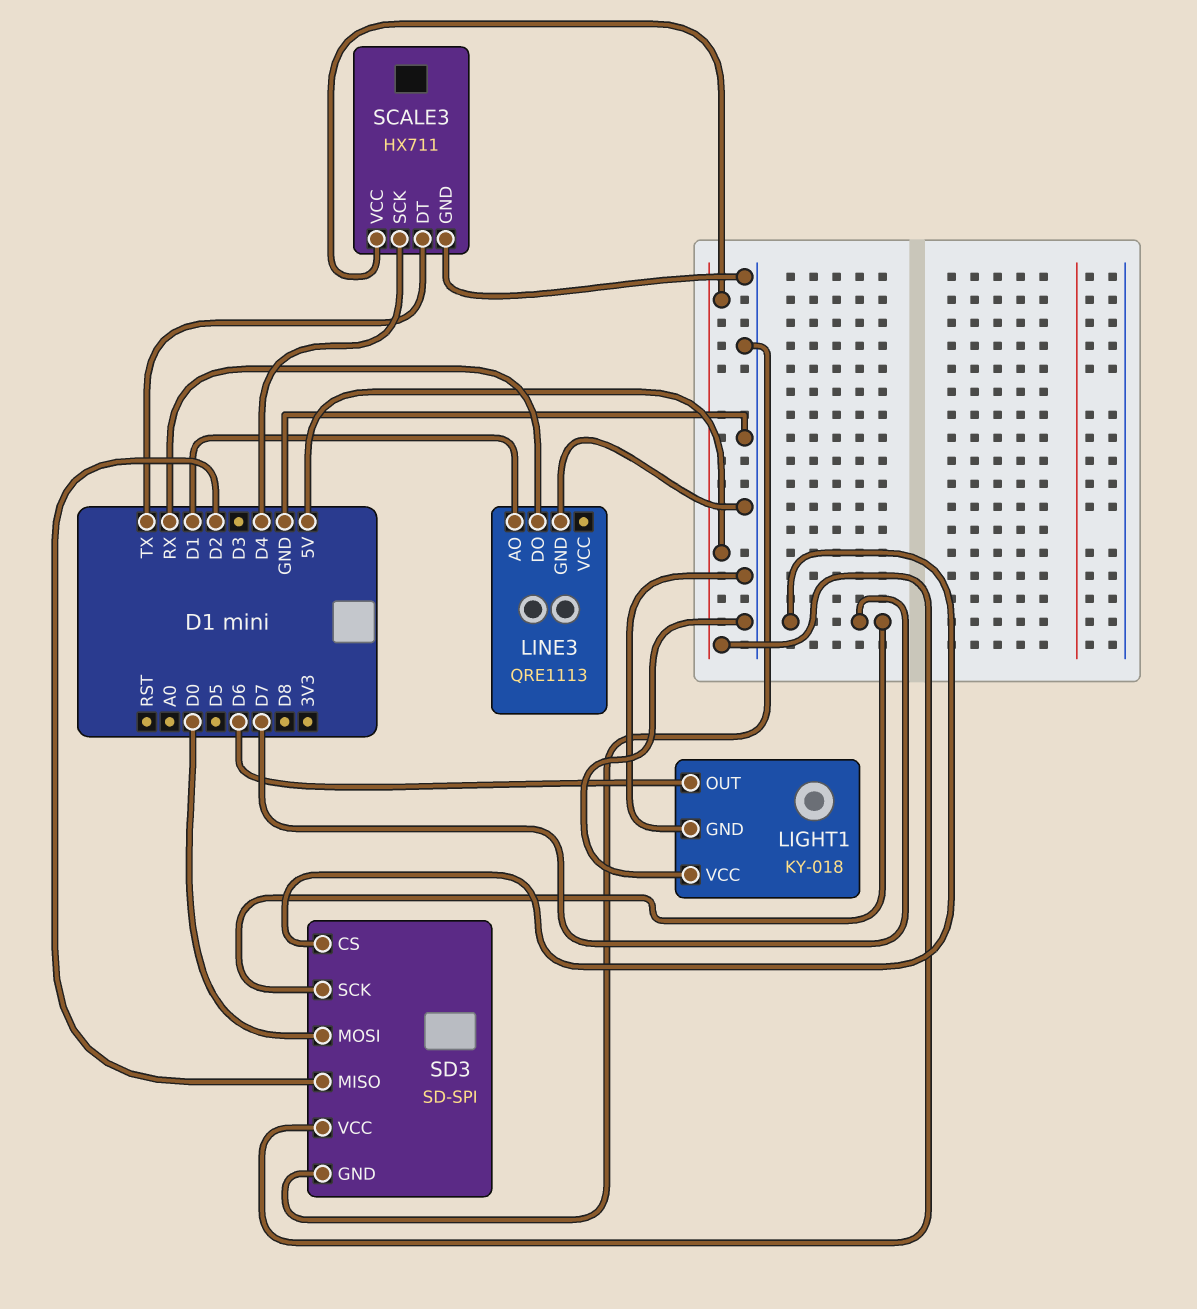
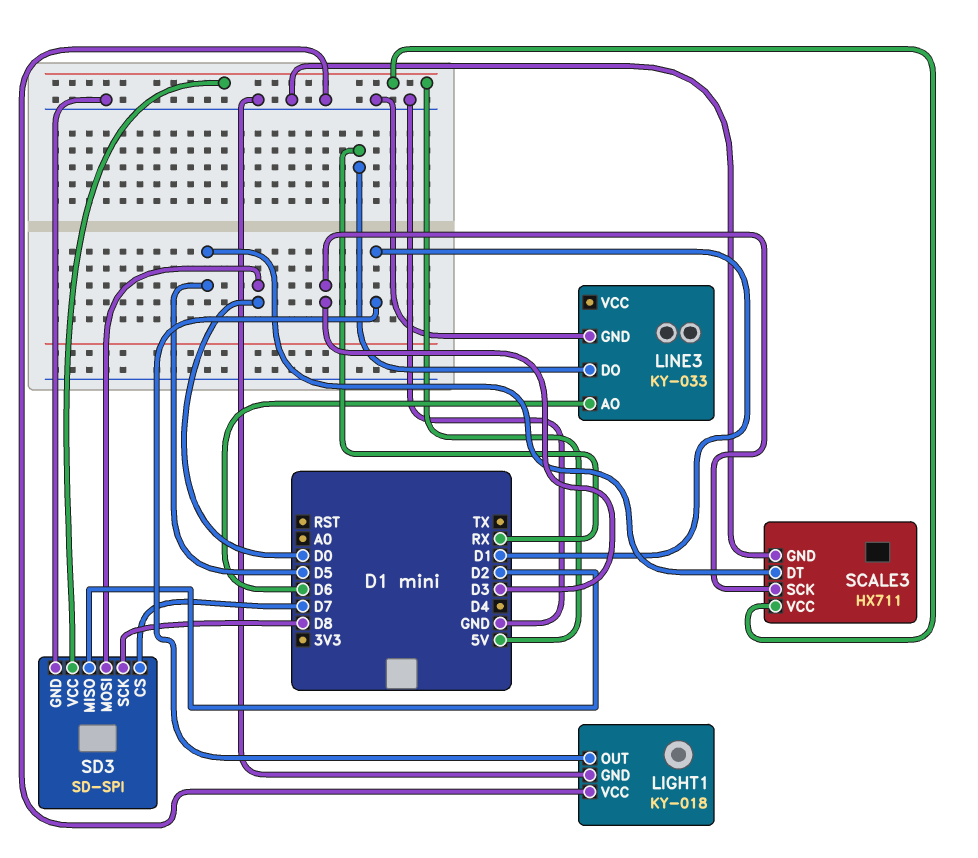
LIGHT1 pin OUT: D6 -> D1
LINE3: QRE1113 -> KY-033
LINE3 pin AO: D1 -> D6
SCALE3 pin DT: TX -> D5
SCALE3 pin SCK: D4 -> D3
SD3 pin SCK: D7 -> D8

